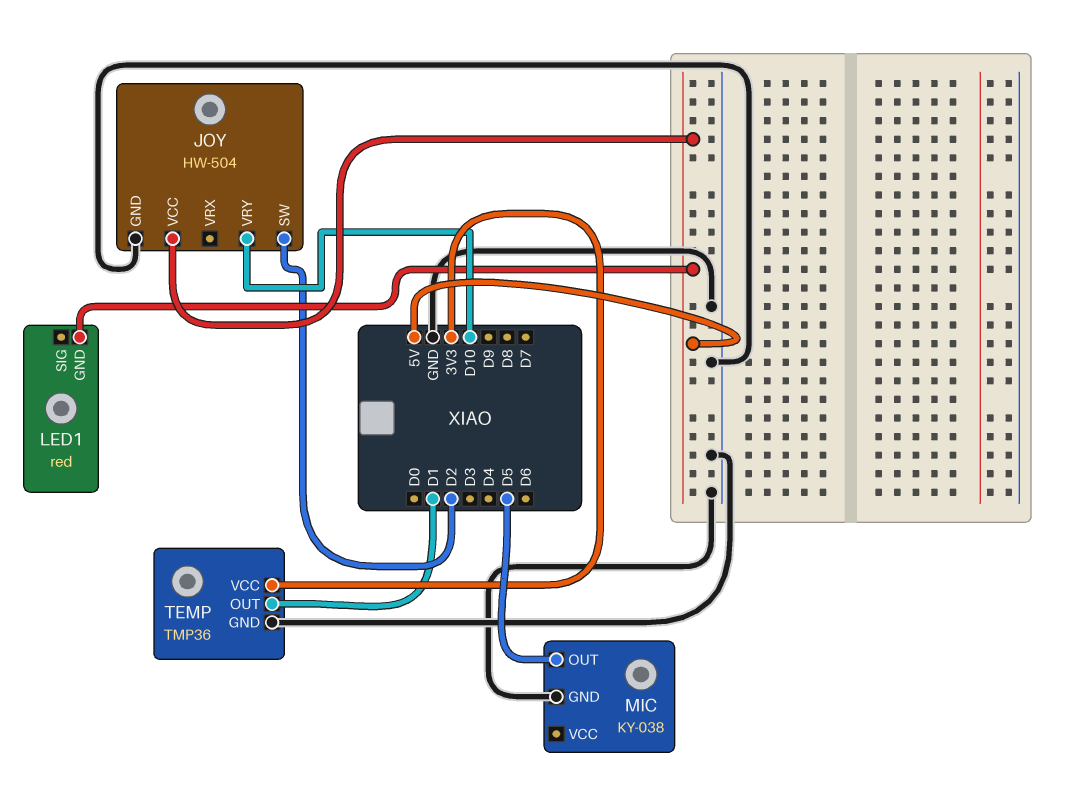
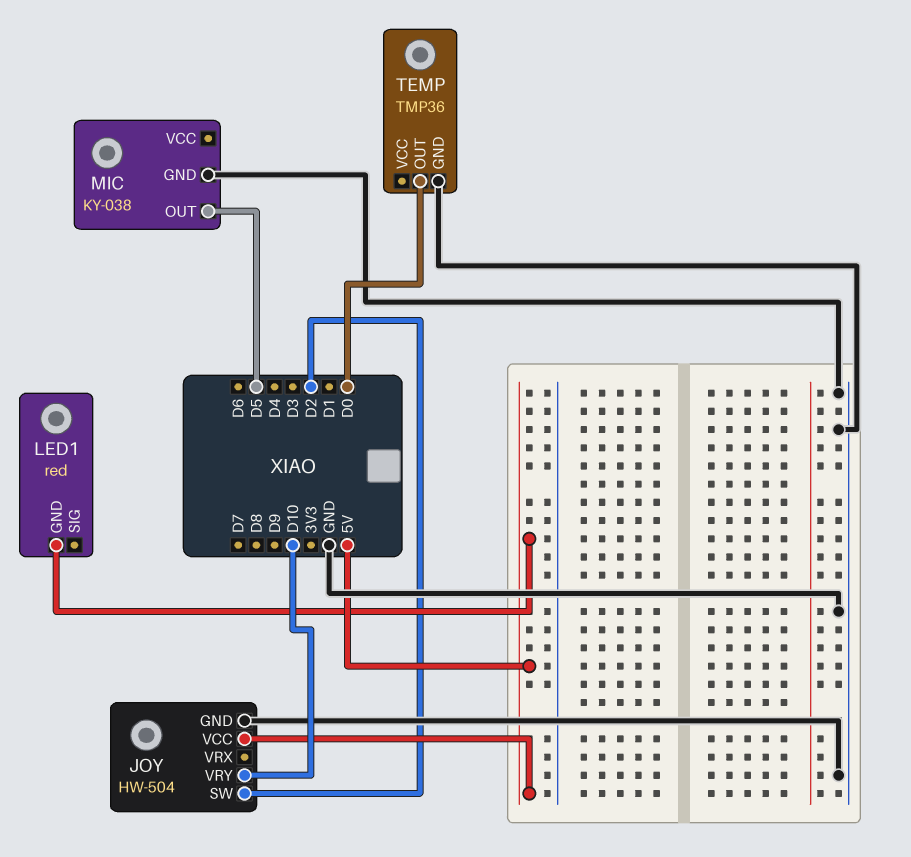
TEMP pin OUT: D1 -> D0
TEMP pin VCC: 3V3 -> none

